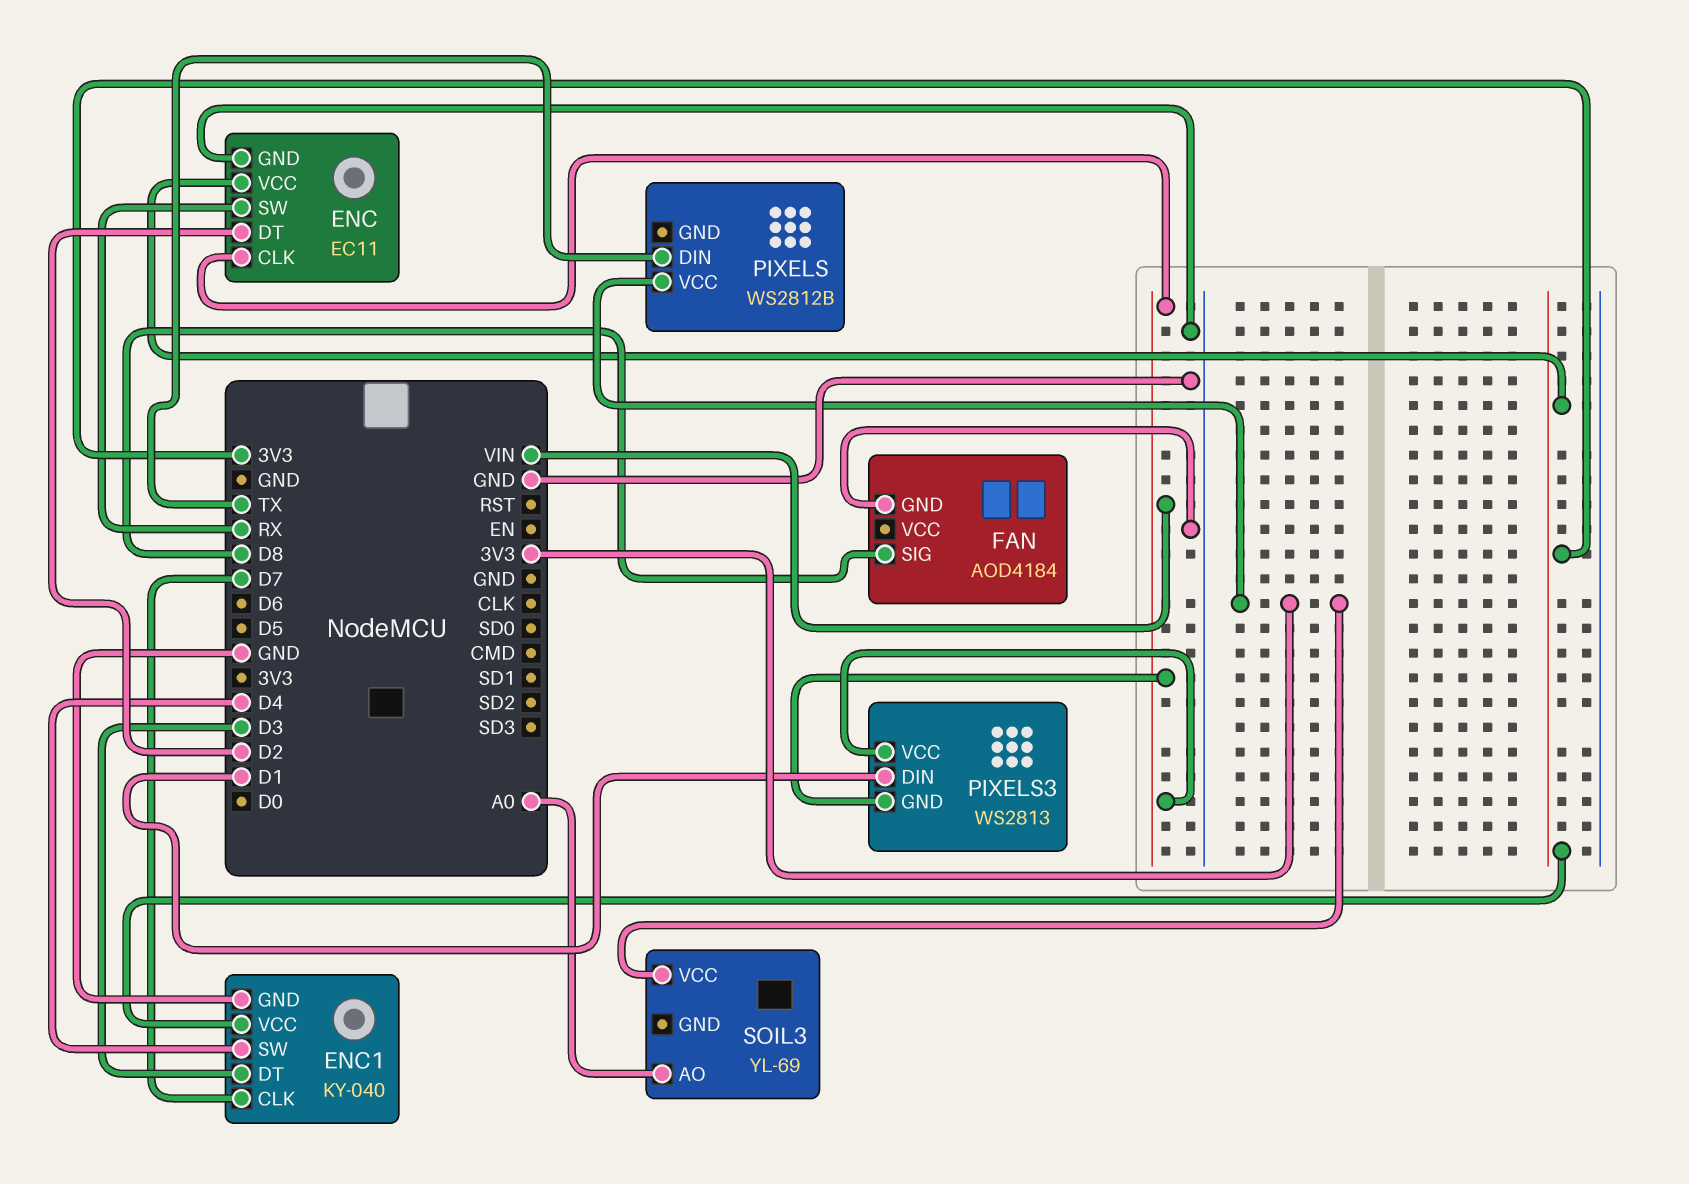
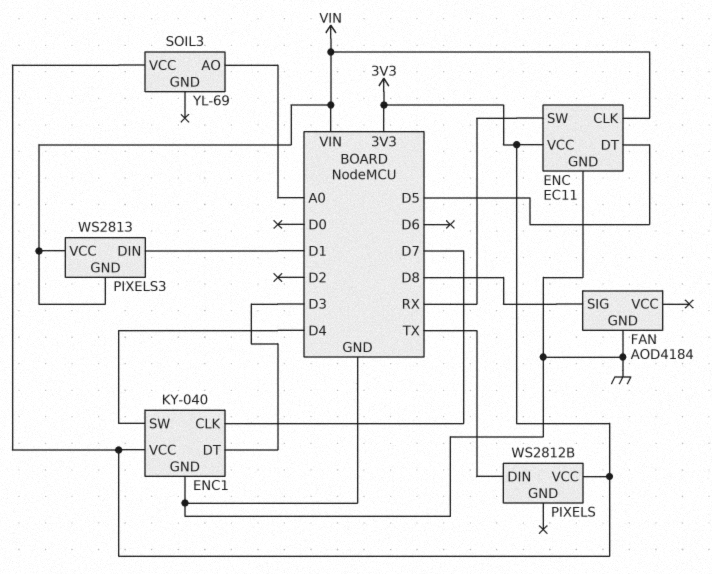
ENC pin DT: D2 -> D5

